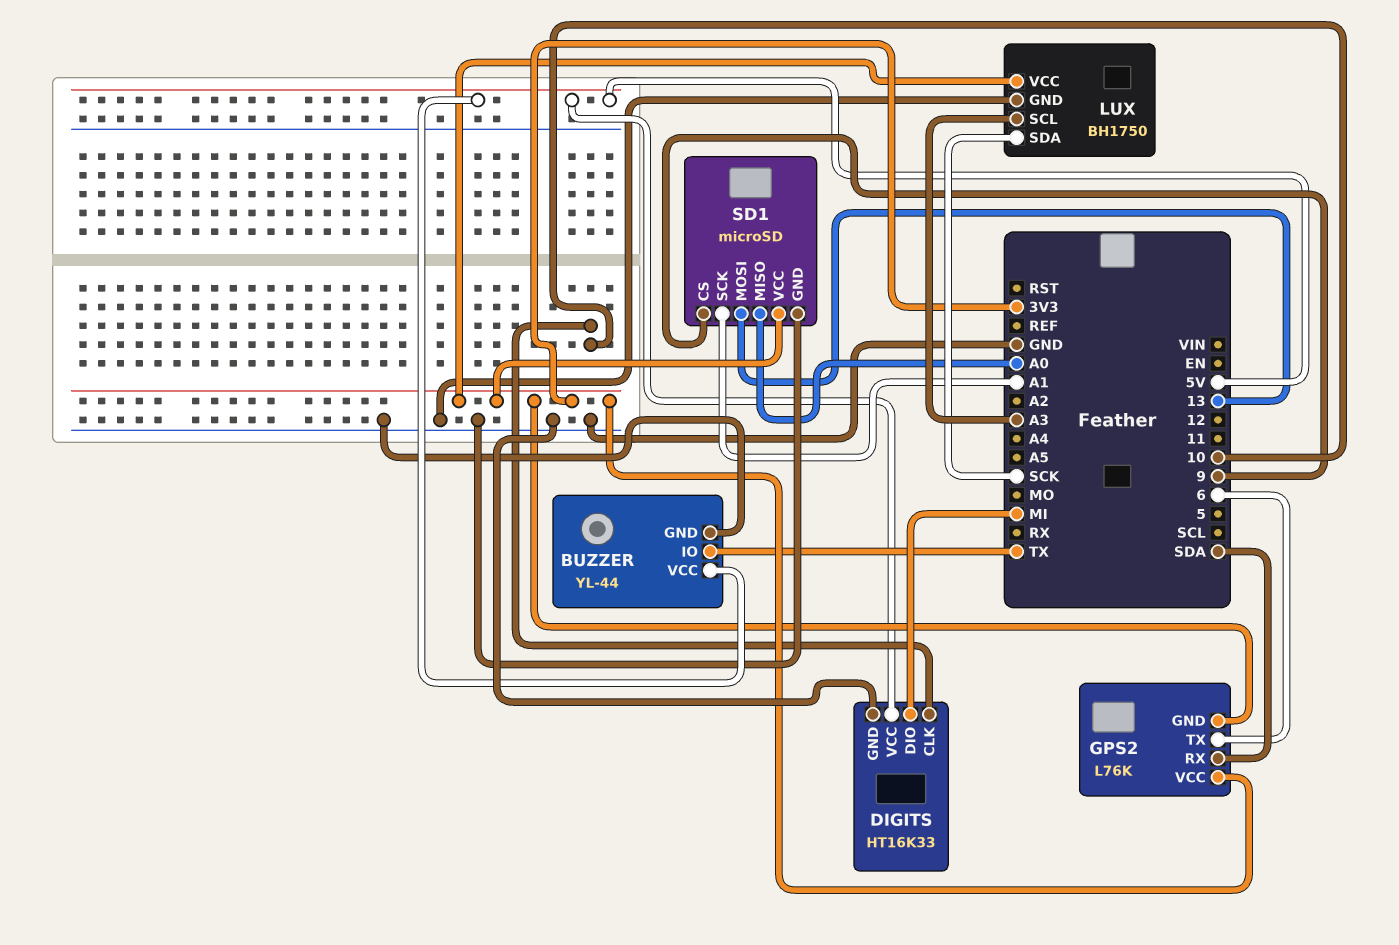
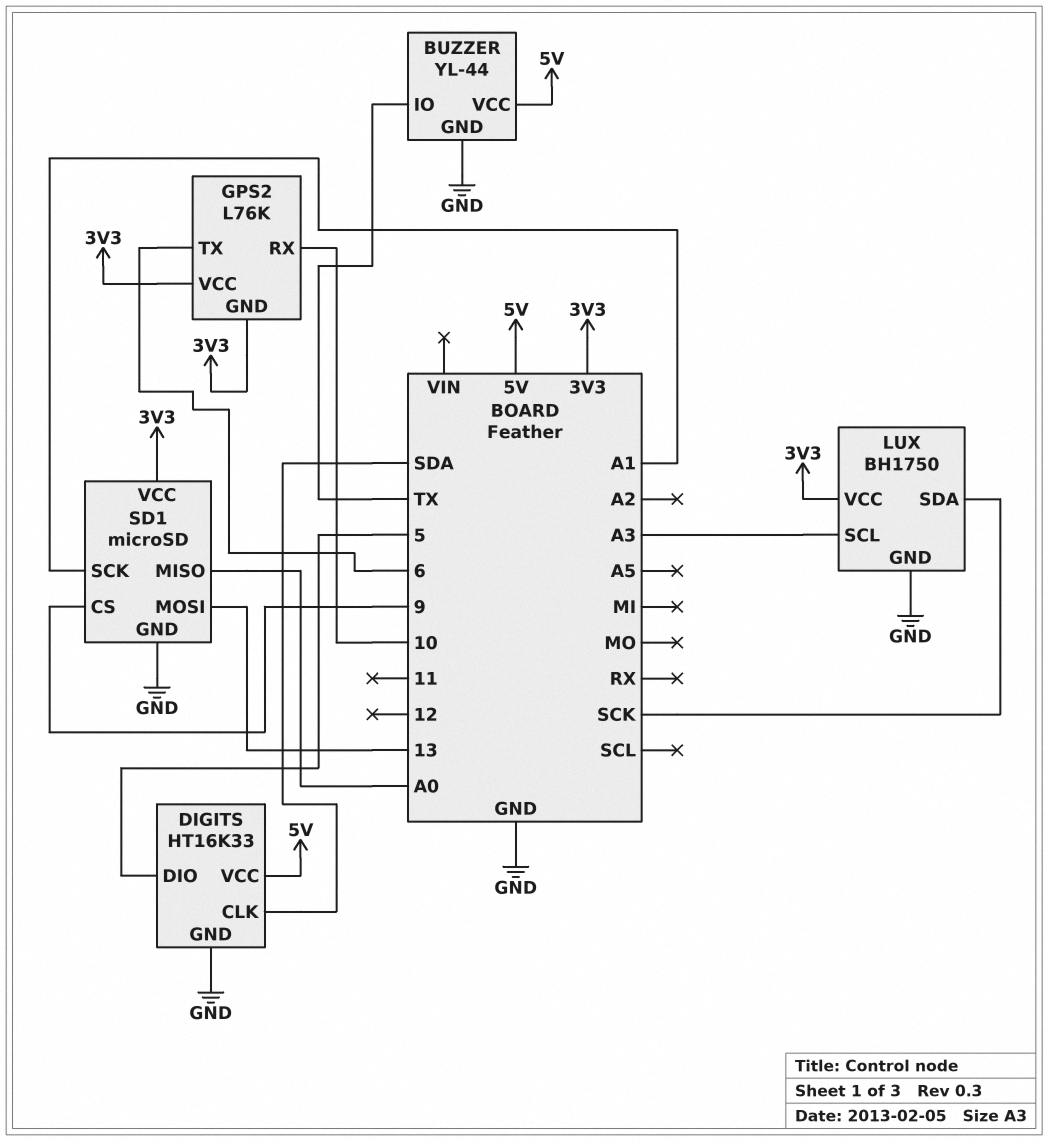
DIGITS pin CLK: 10 -> SDA
DIGITS pin DIO: MI -> 5
GPS2 pin RX: SDA -> 10

